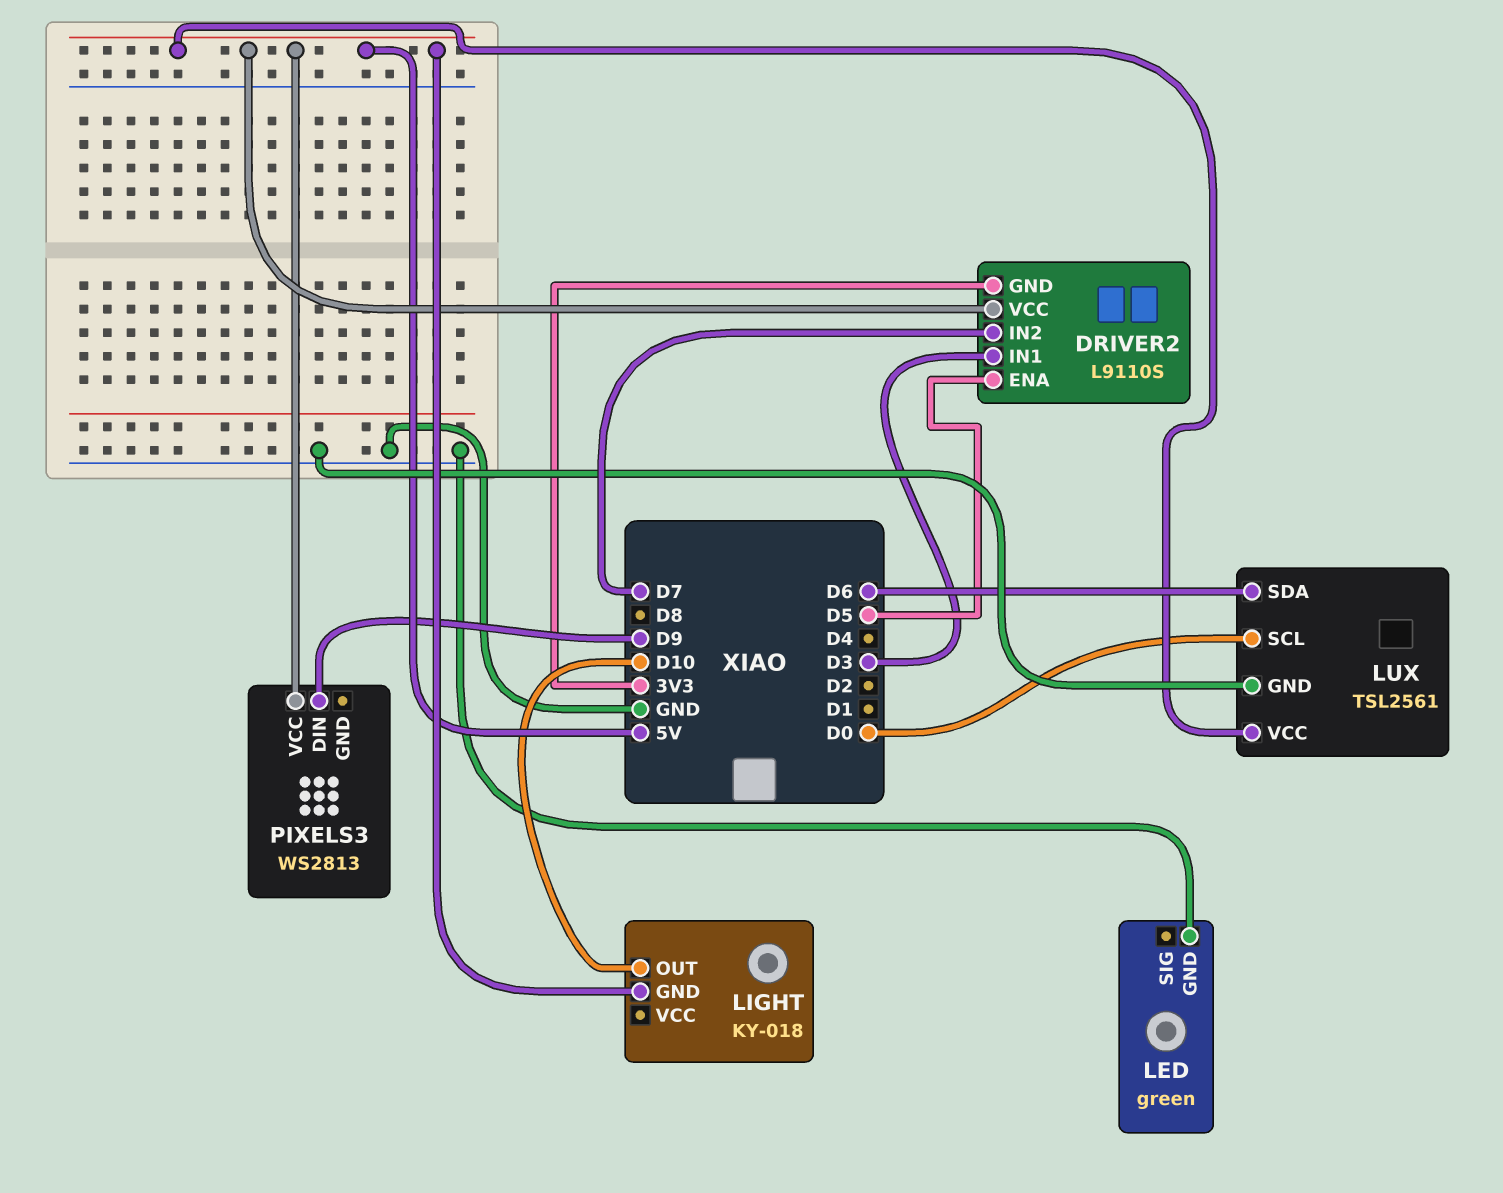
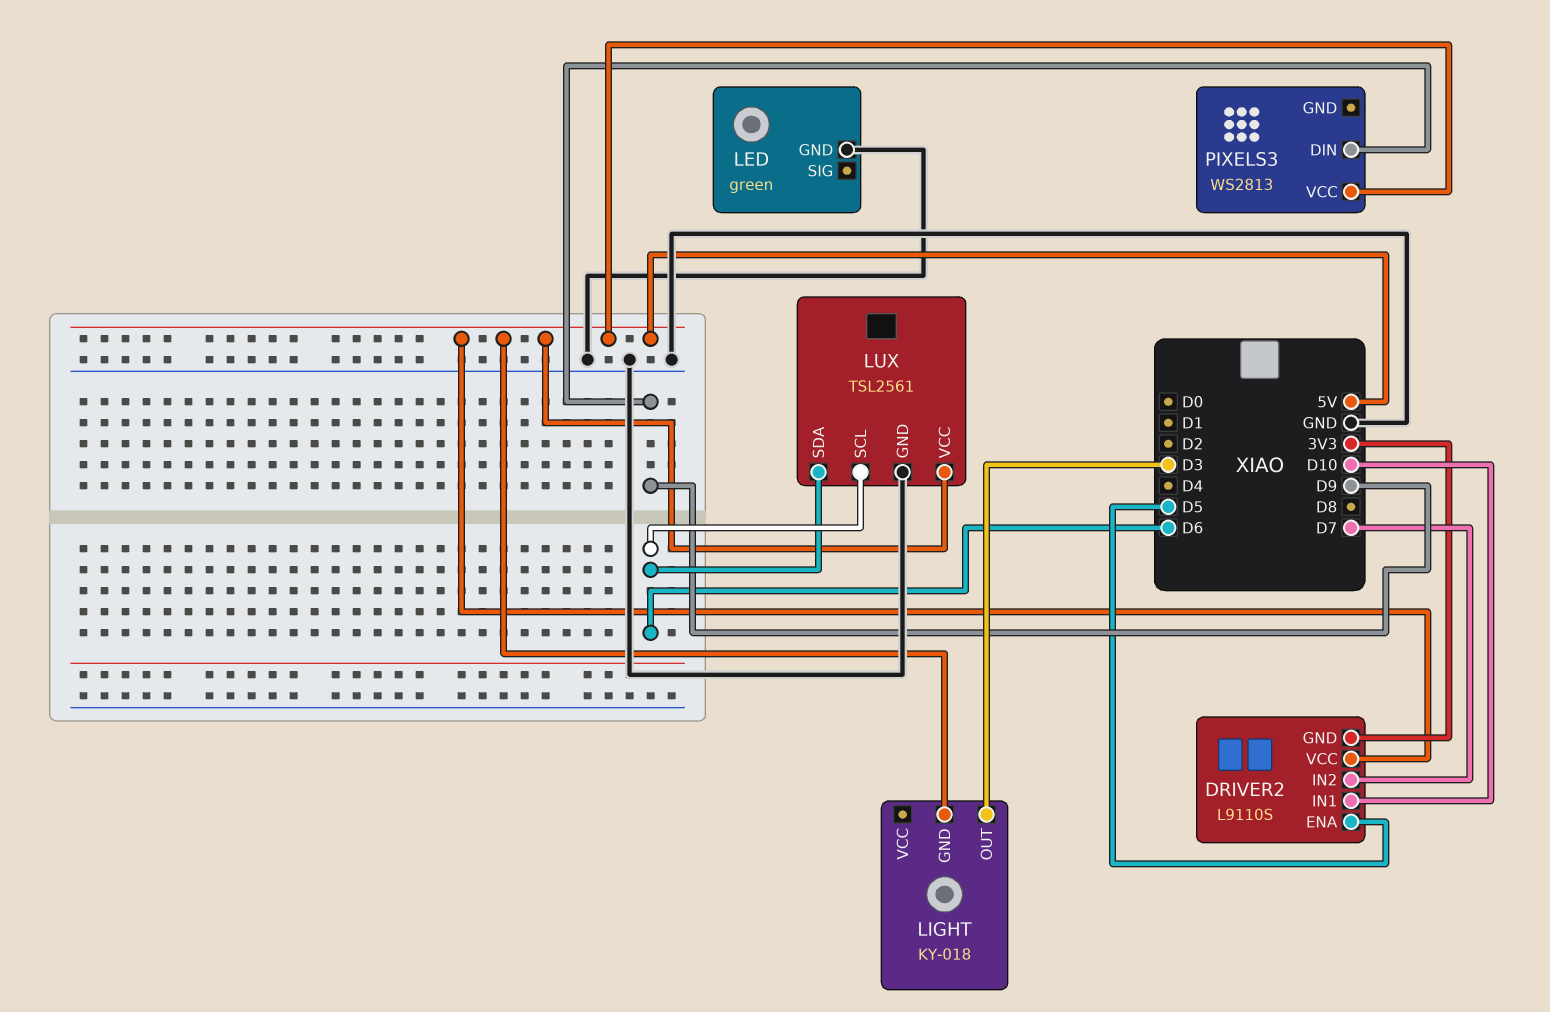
DRIVER2 pin IN1: D3 -> D10
LIGHT pin OUT: D10 -> D3
LUX pin SCL: D0 -> D6

